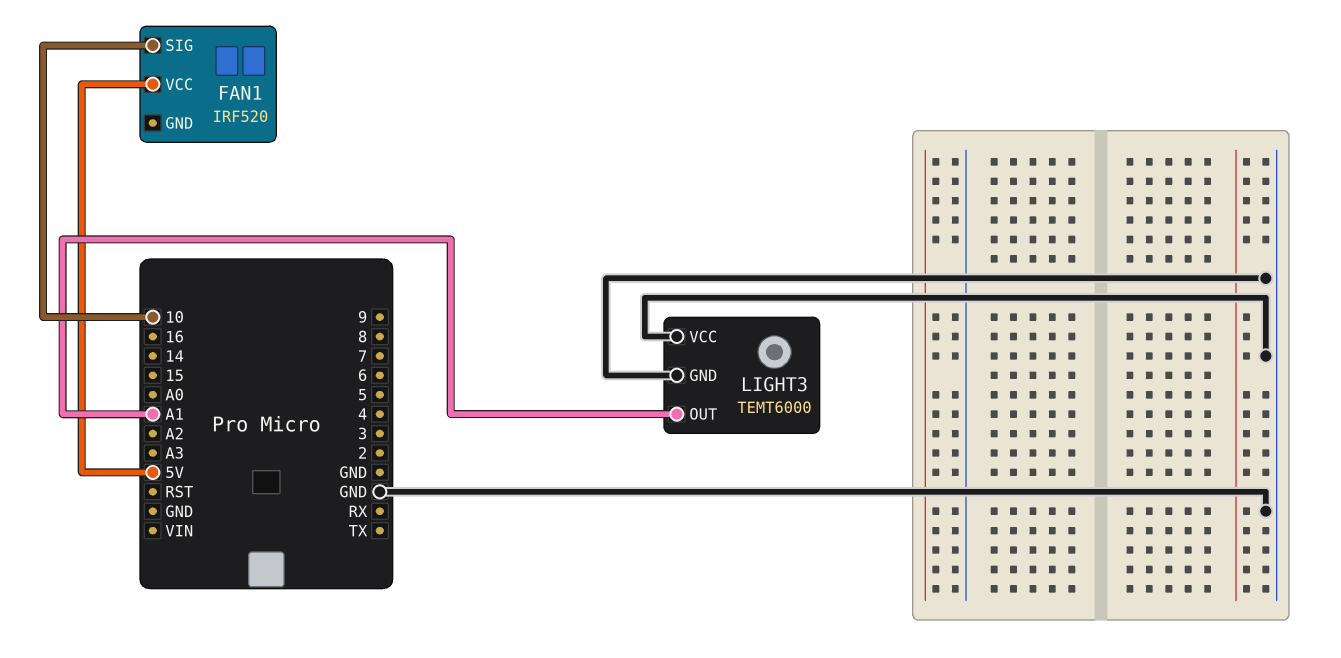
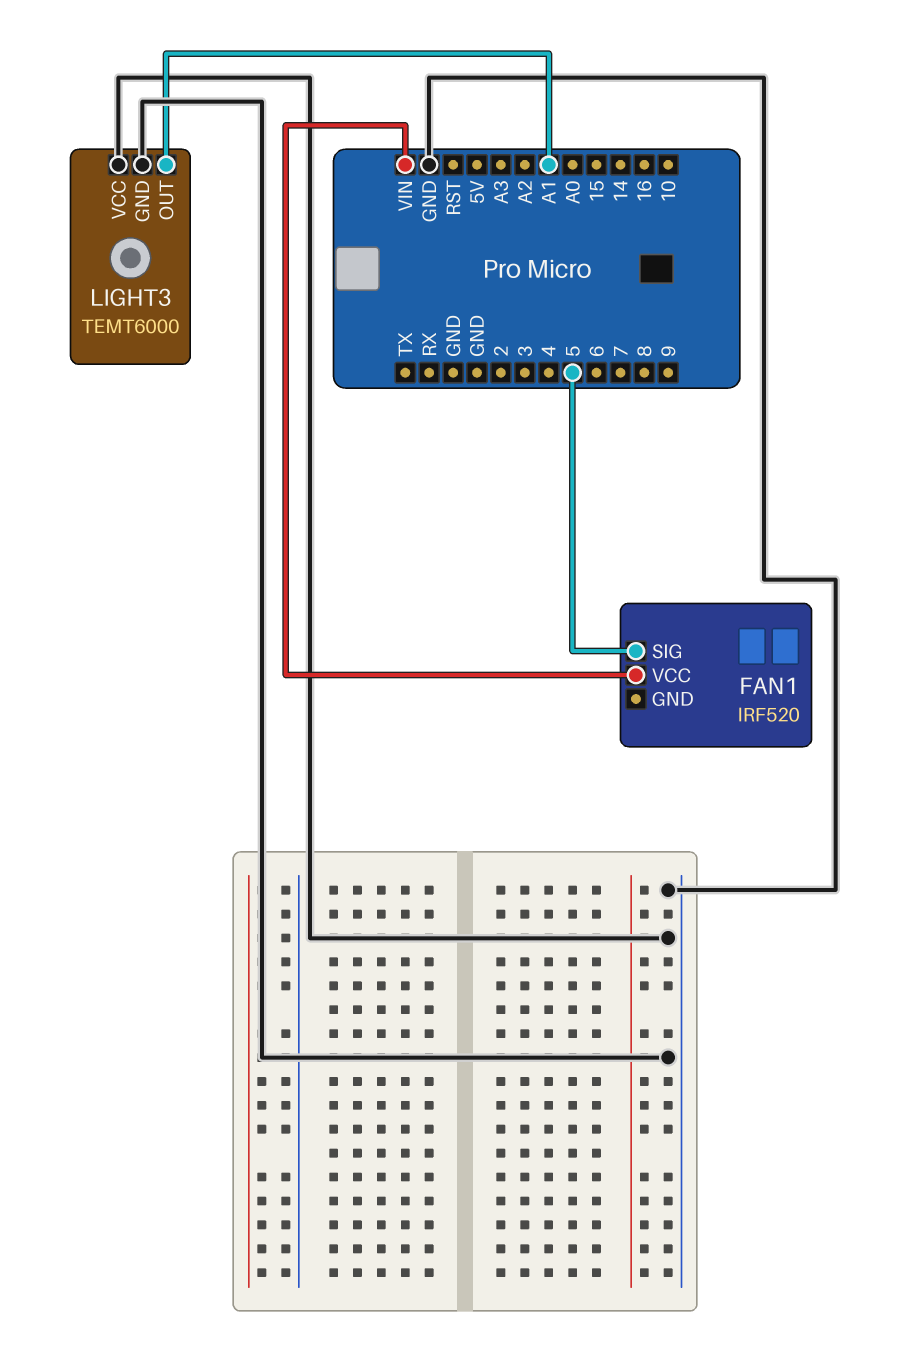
FAN1 pin SIG: 10 -> 5
FAN1 pin VCC: 5V -> VIN

